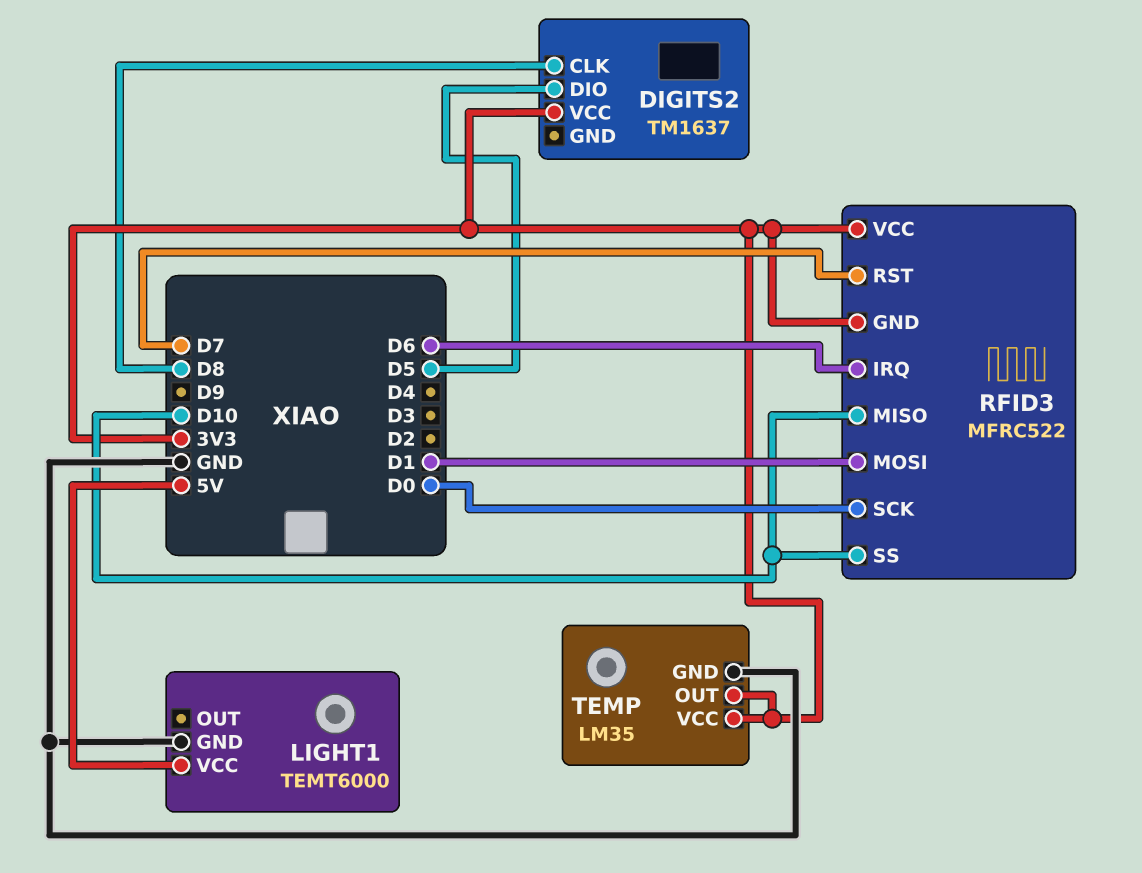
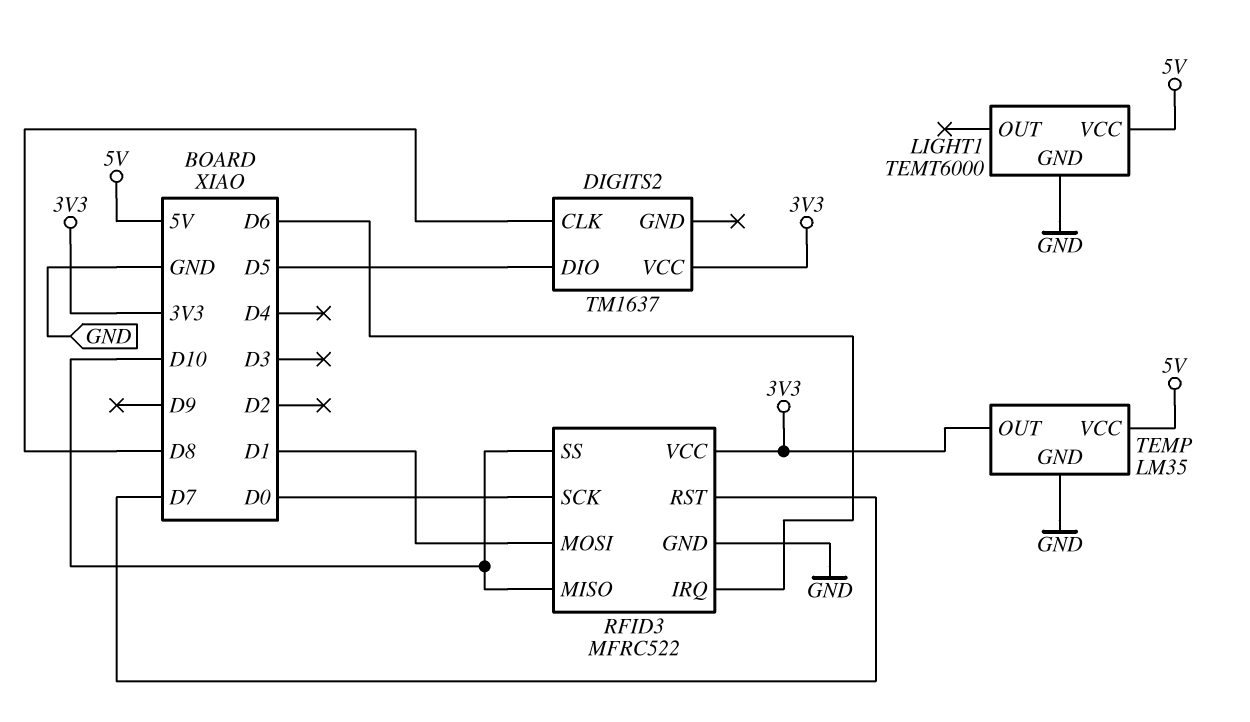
RFID3 pin GND: 3V3 -> GND
TEMP pin VCC: 3V3 -> 5V

